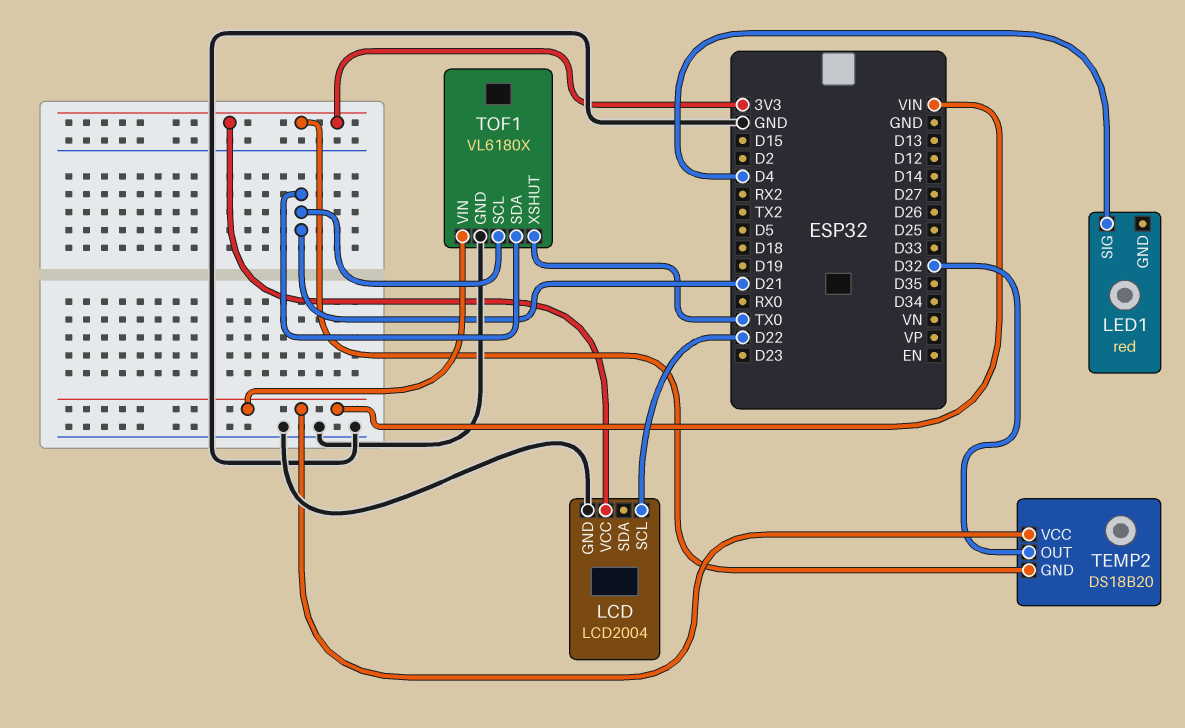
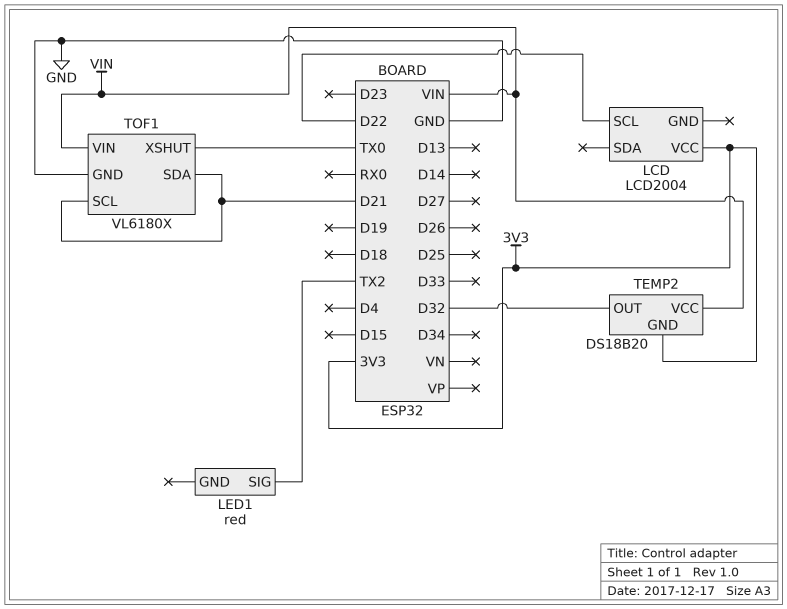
LCD pin GND: GND -> none
LED1 pin SIG: D4 -> TX2

